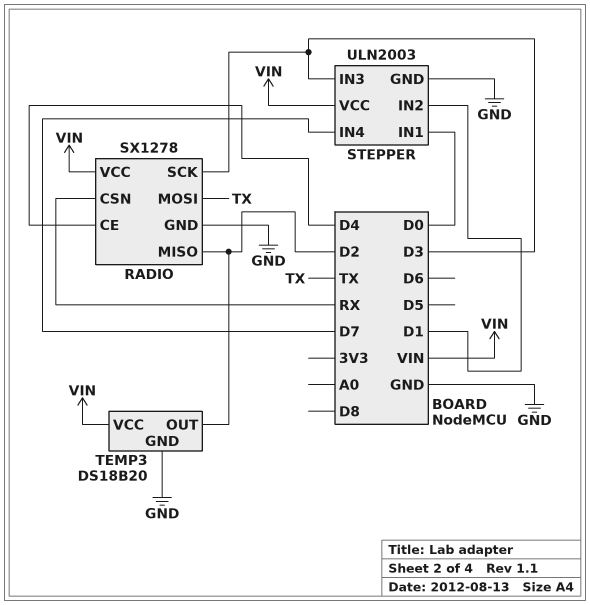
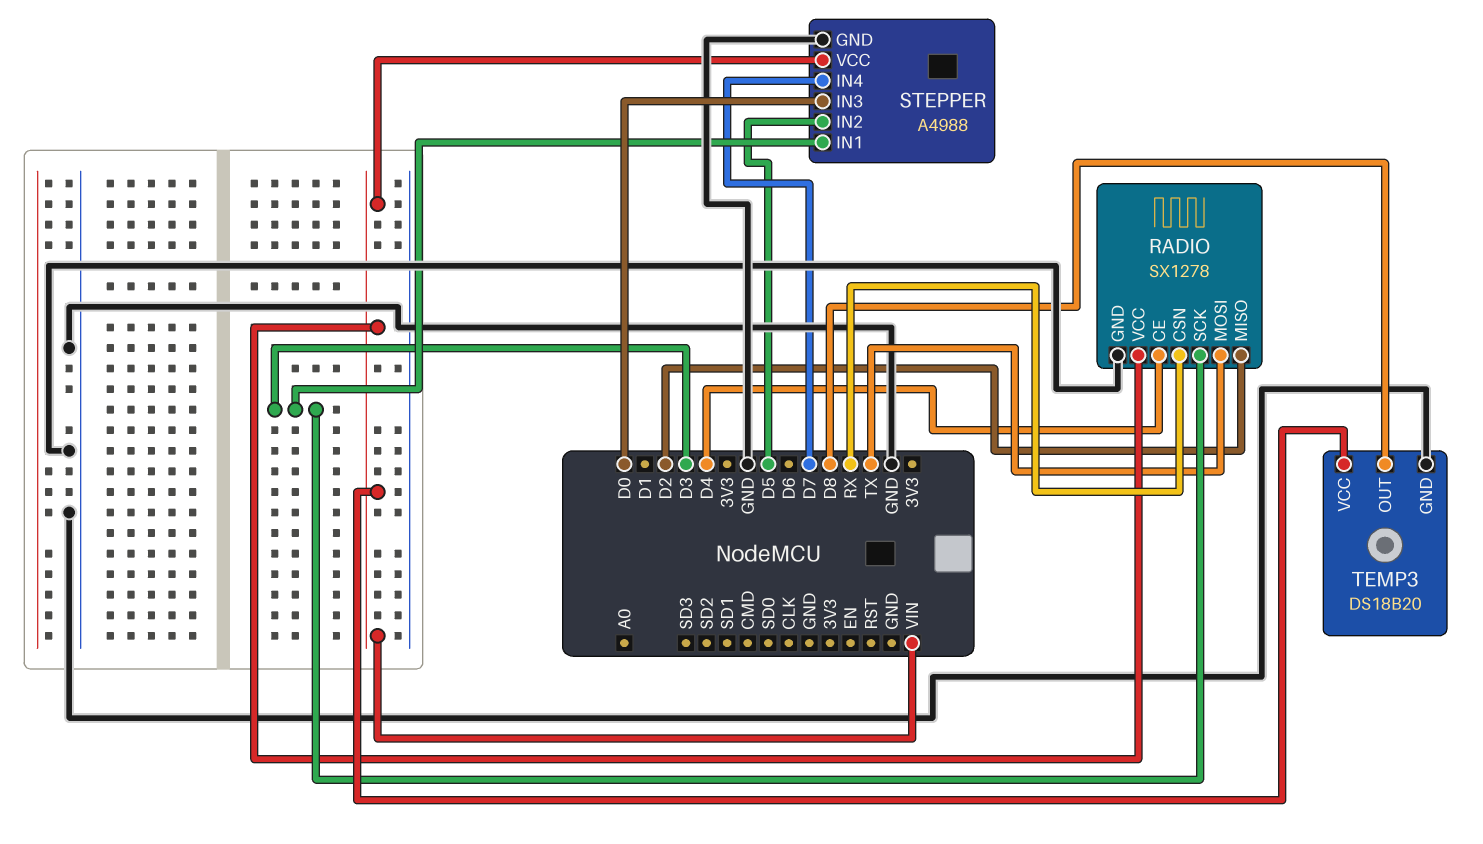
STEPPER: ULN2003 -> A4988
STEPPER pin IN1: D0 -> D3
STEPPER pin IN2: D1 -> D5
STEPPER pin IN3: D3 -> D0
TEMP3 pin OUT: D2 -> D8

